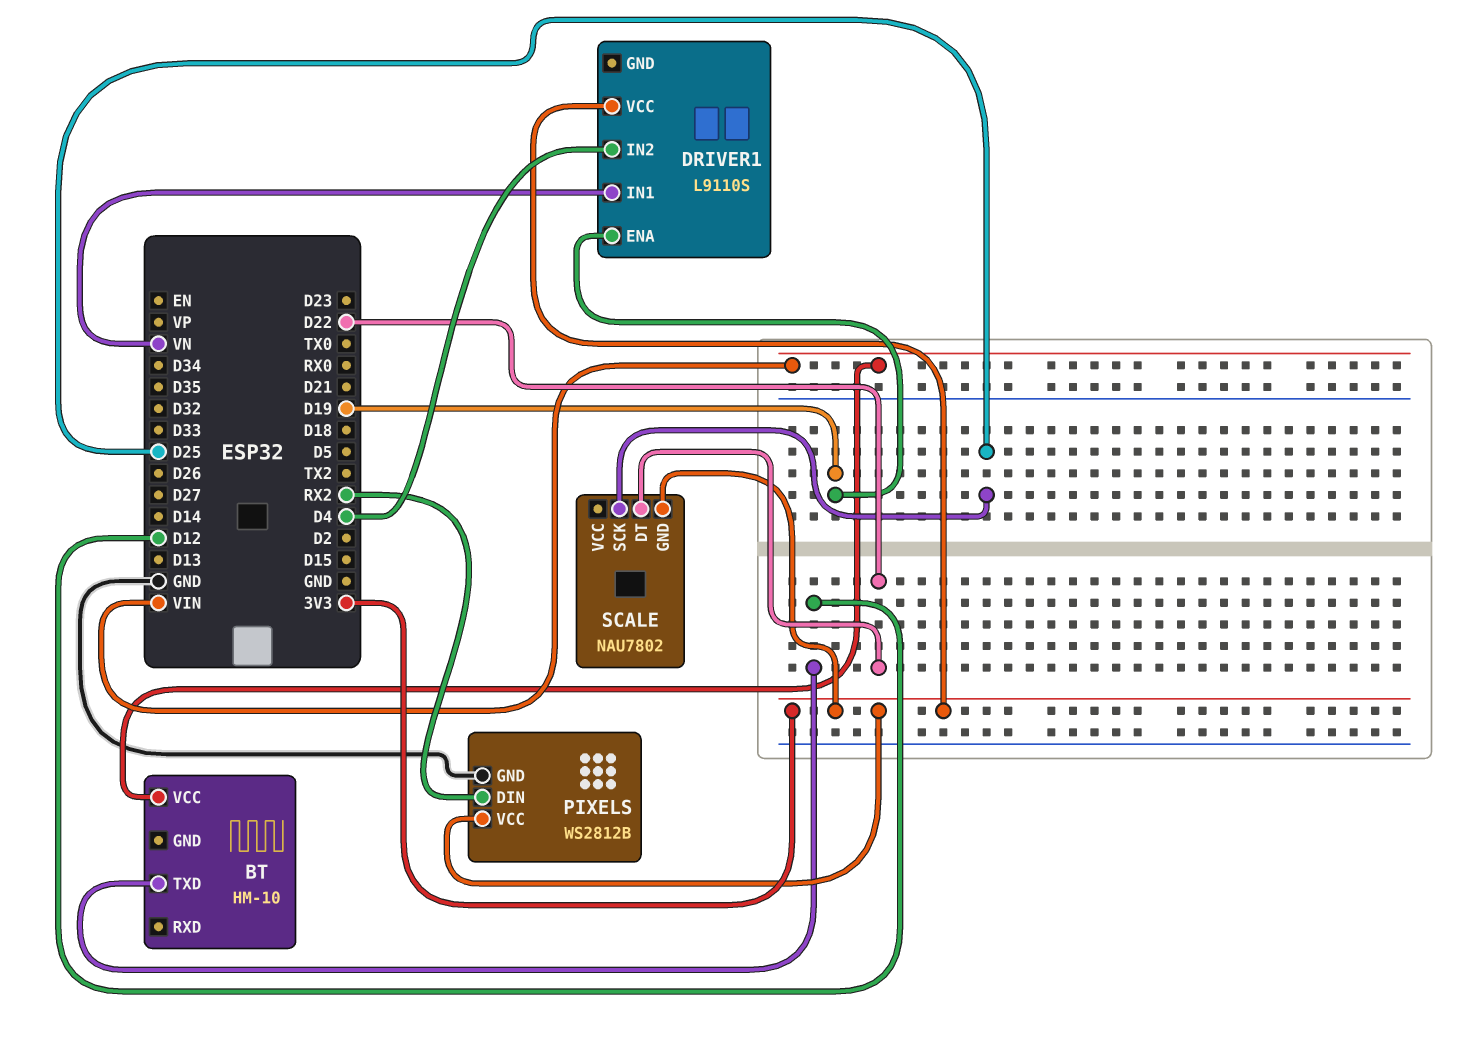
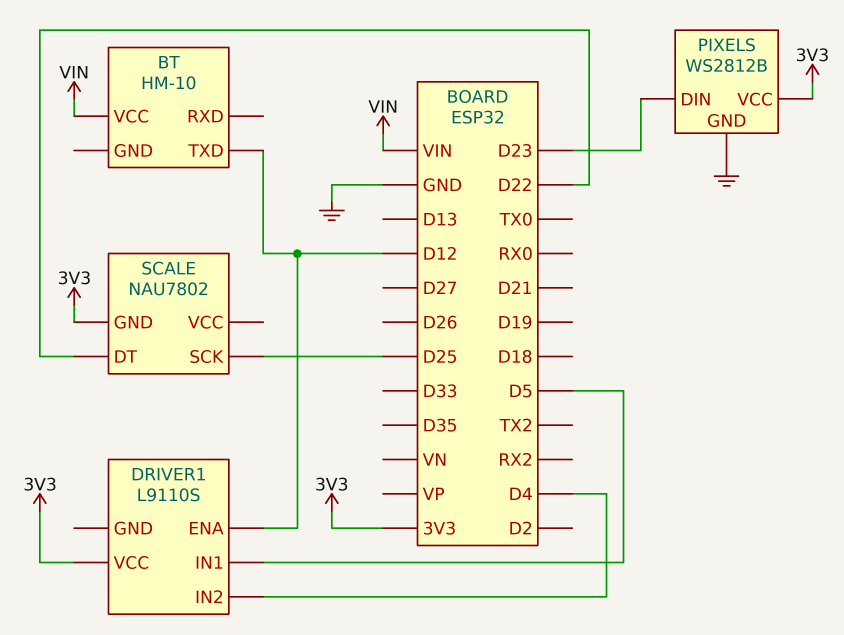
DRIVER1 pin ENA: D19 -> D12
DRIVER1 pin IN1: VN -> D5
PIXELS pin DIN: RX2 -> D23

